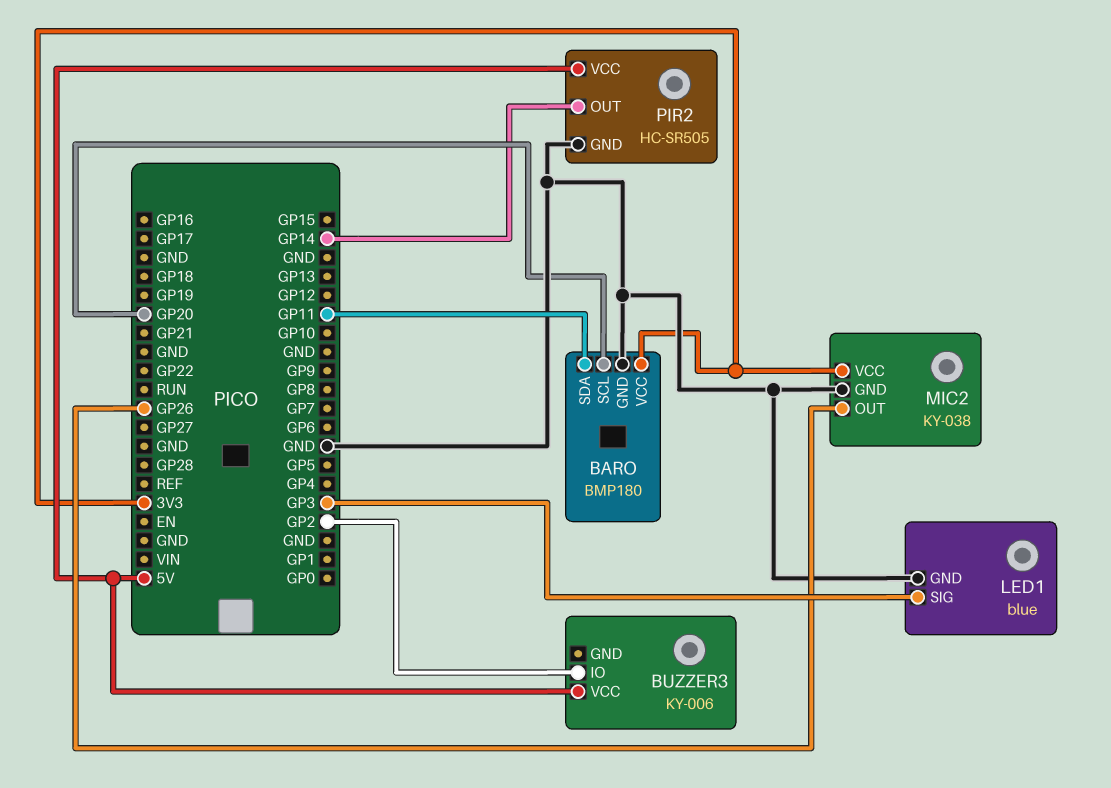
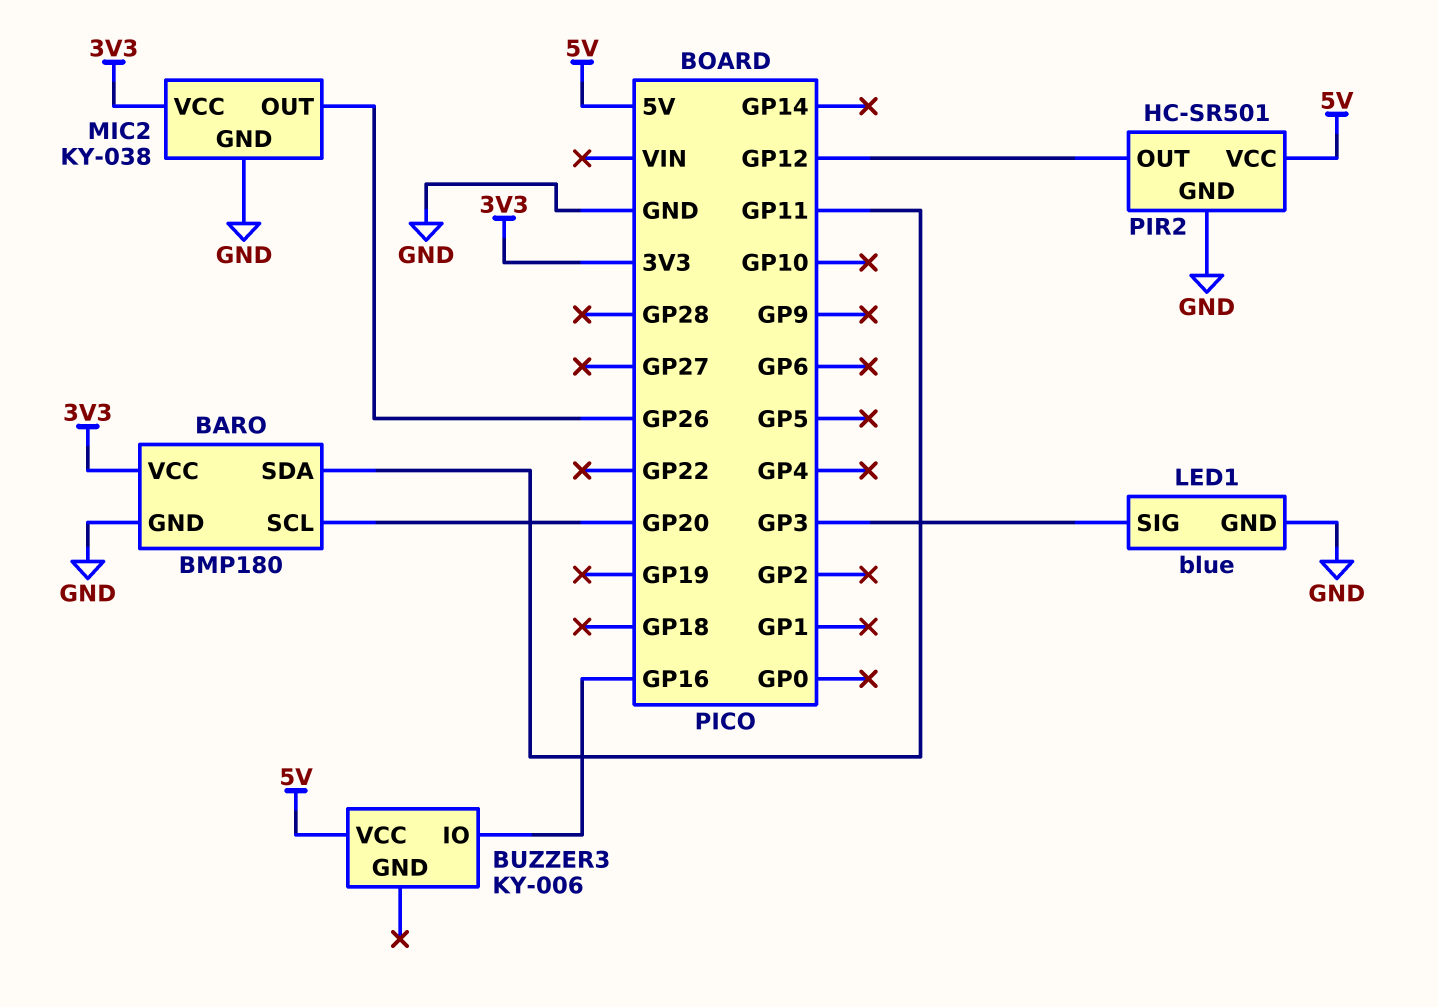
BUZZER3 pin IO: GP2 -> GP16
PIR2: HC-SR505 -> HC-SR501
PIR2 pin OUT: GP14 -> GP12

